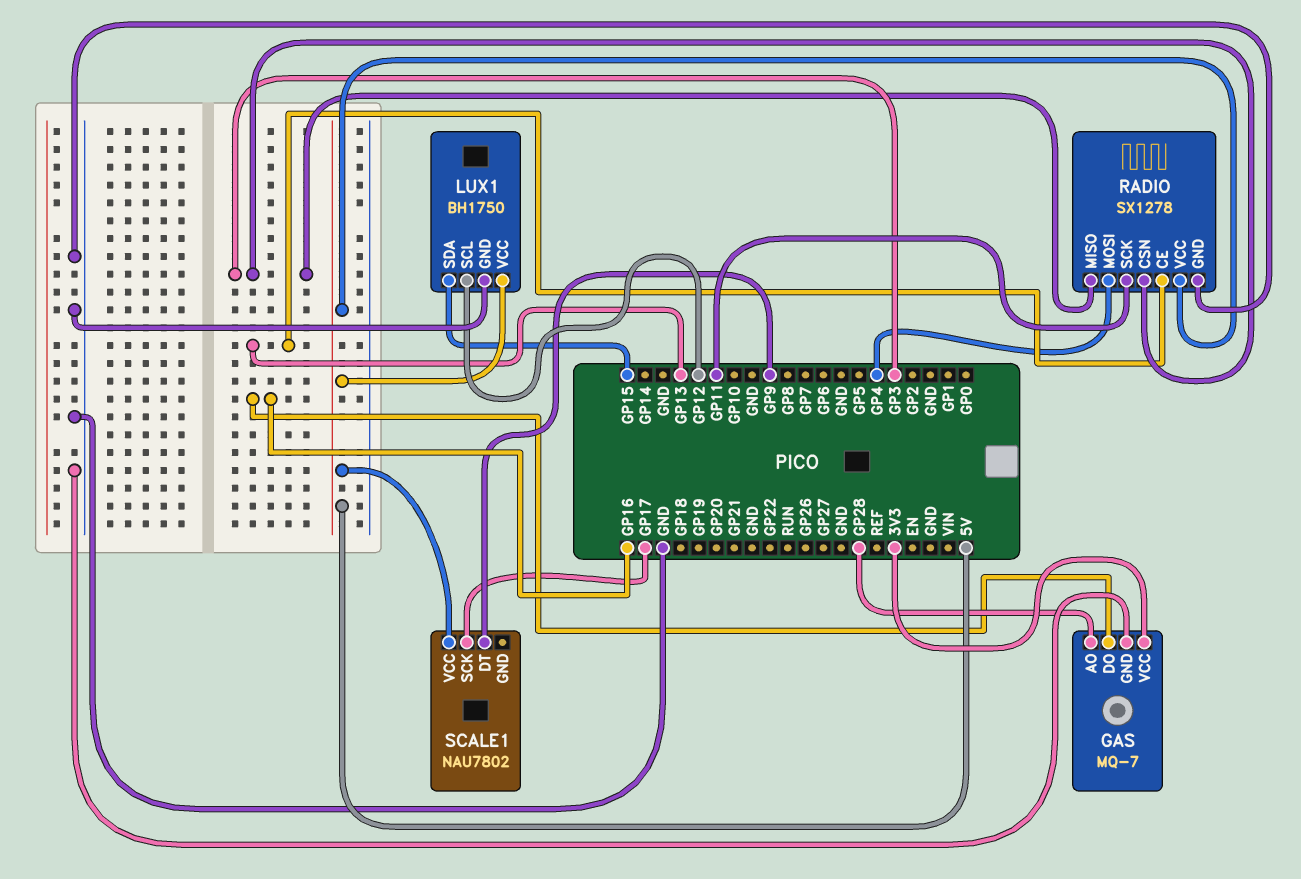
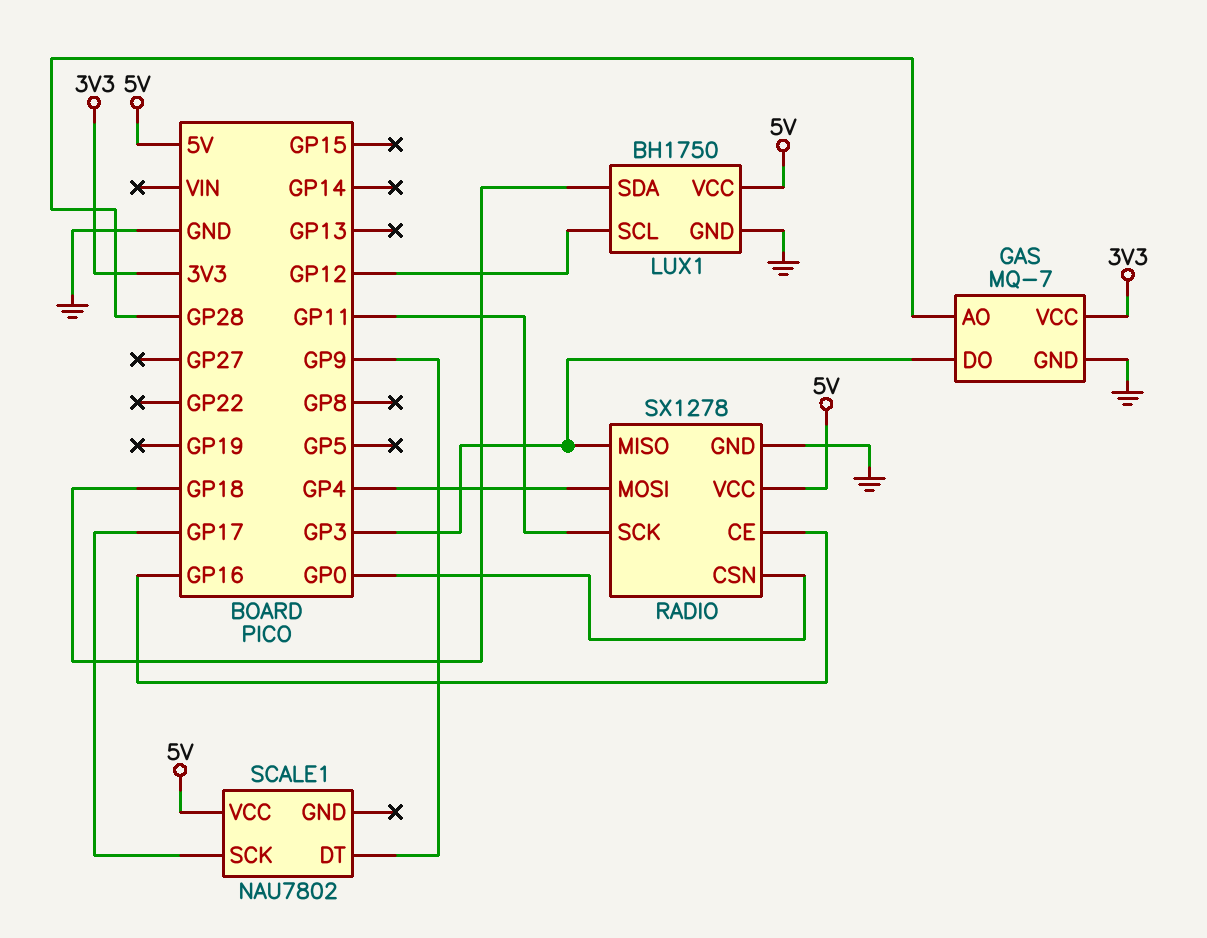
GAS pin DO: GP16 -> GP3
LUX1 pin SDA: GP15 -> GP18
RADIO pin CE: GP13 -> GP16
RADIO pin CSN: GP3 -> GP0

